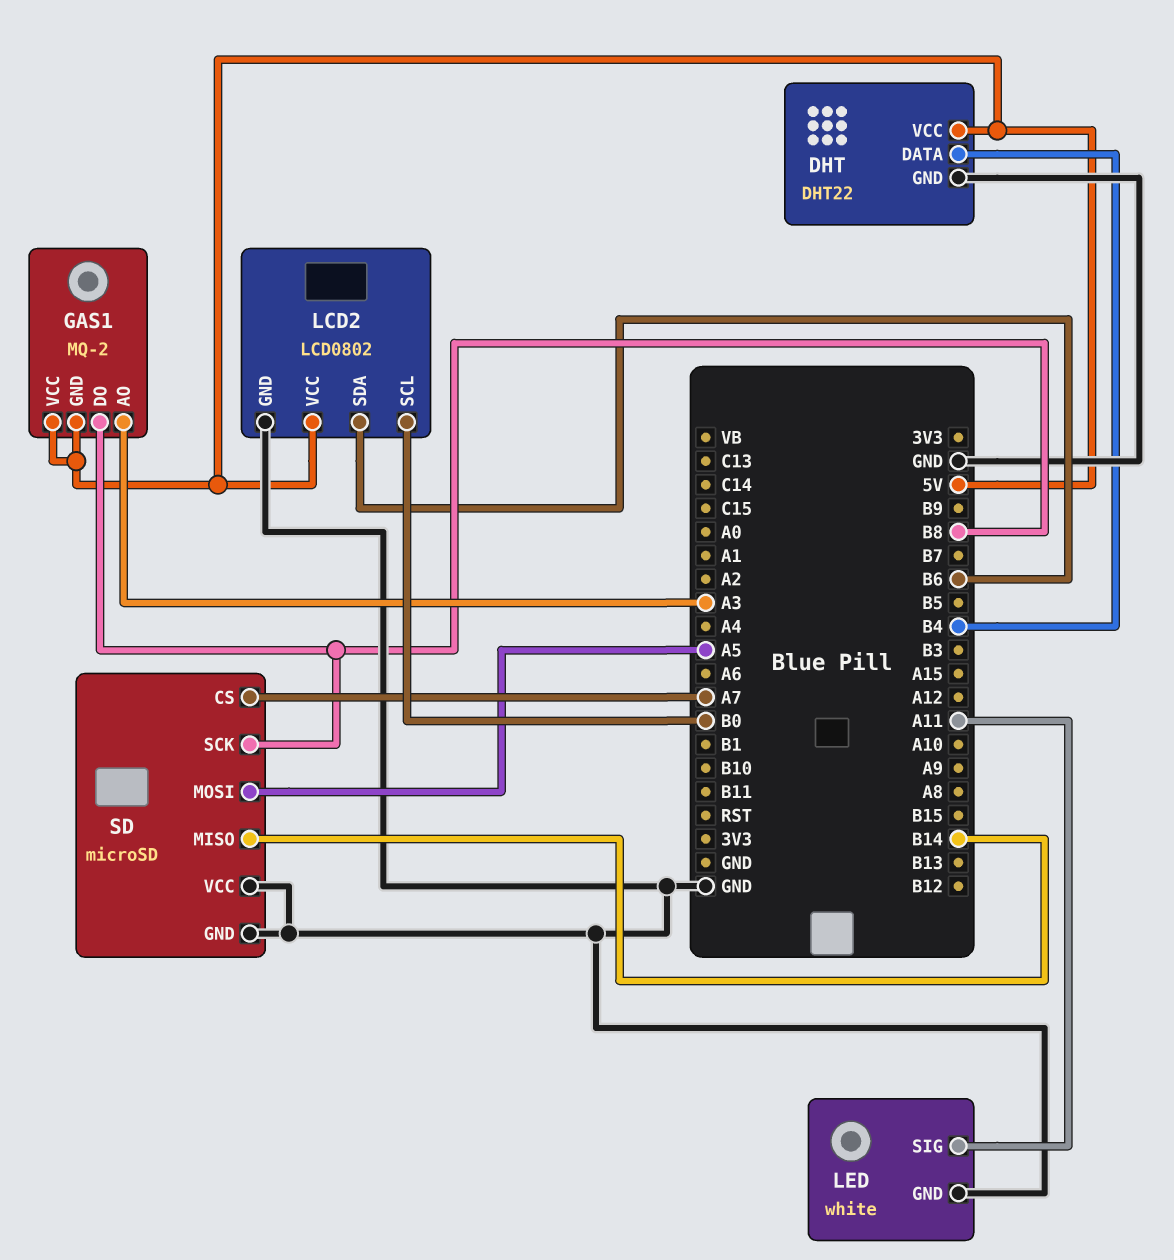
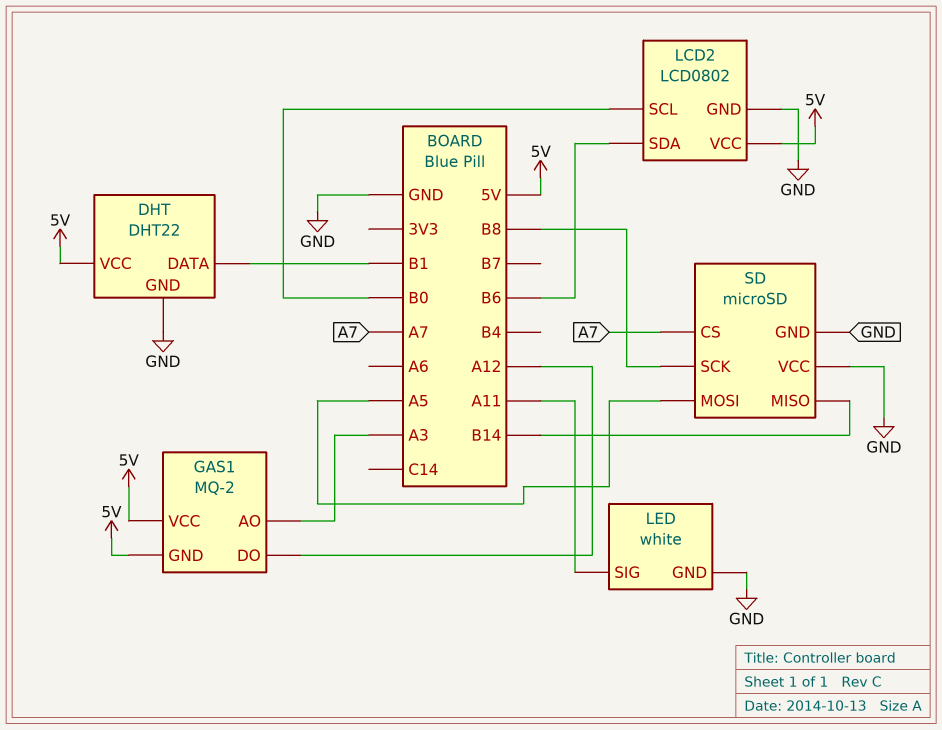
DHT pin DATA: B4 -> B1
GAS1 pin DO: B8 -> A12

